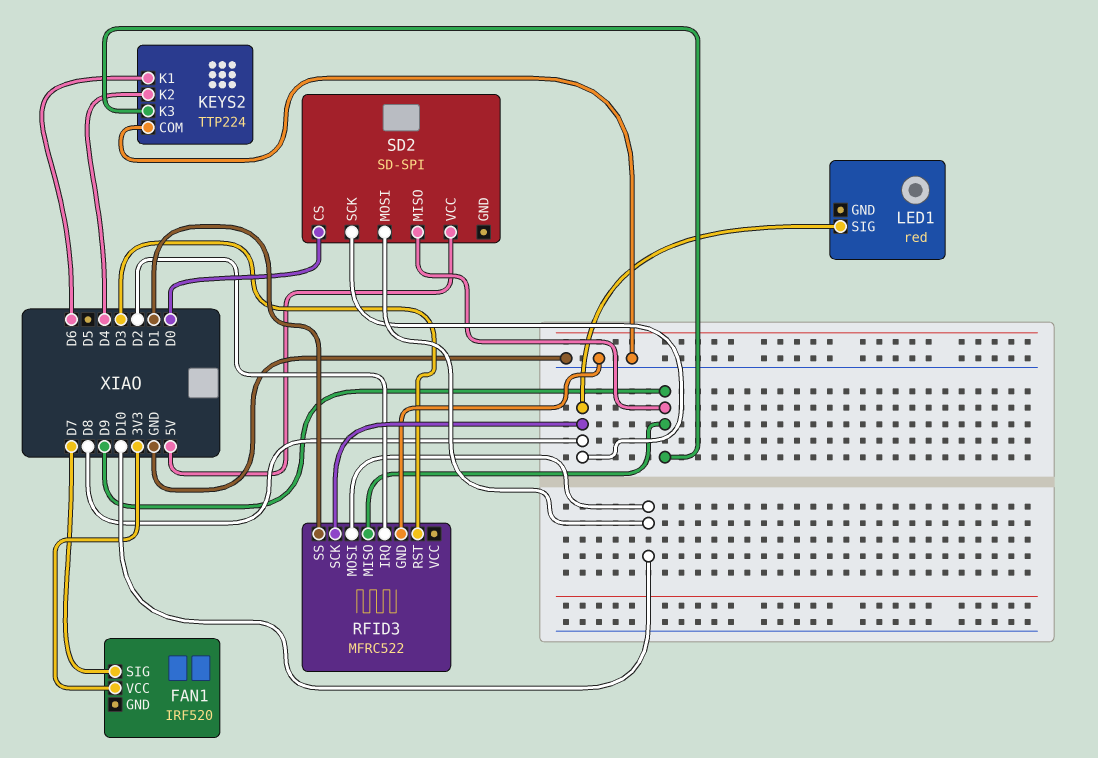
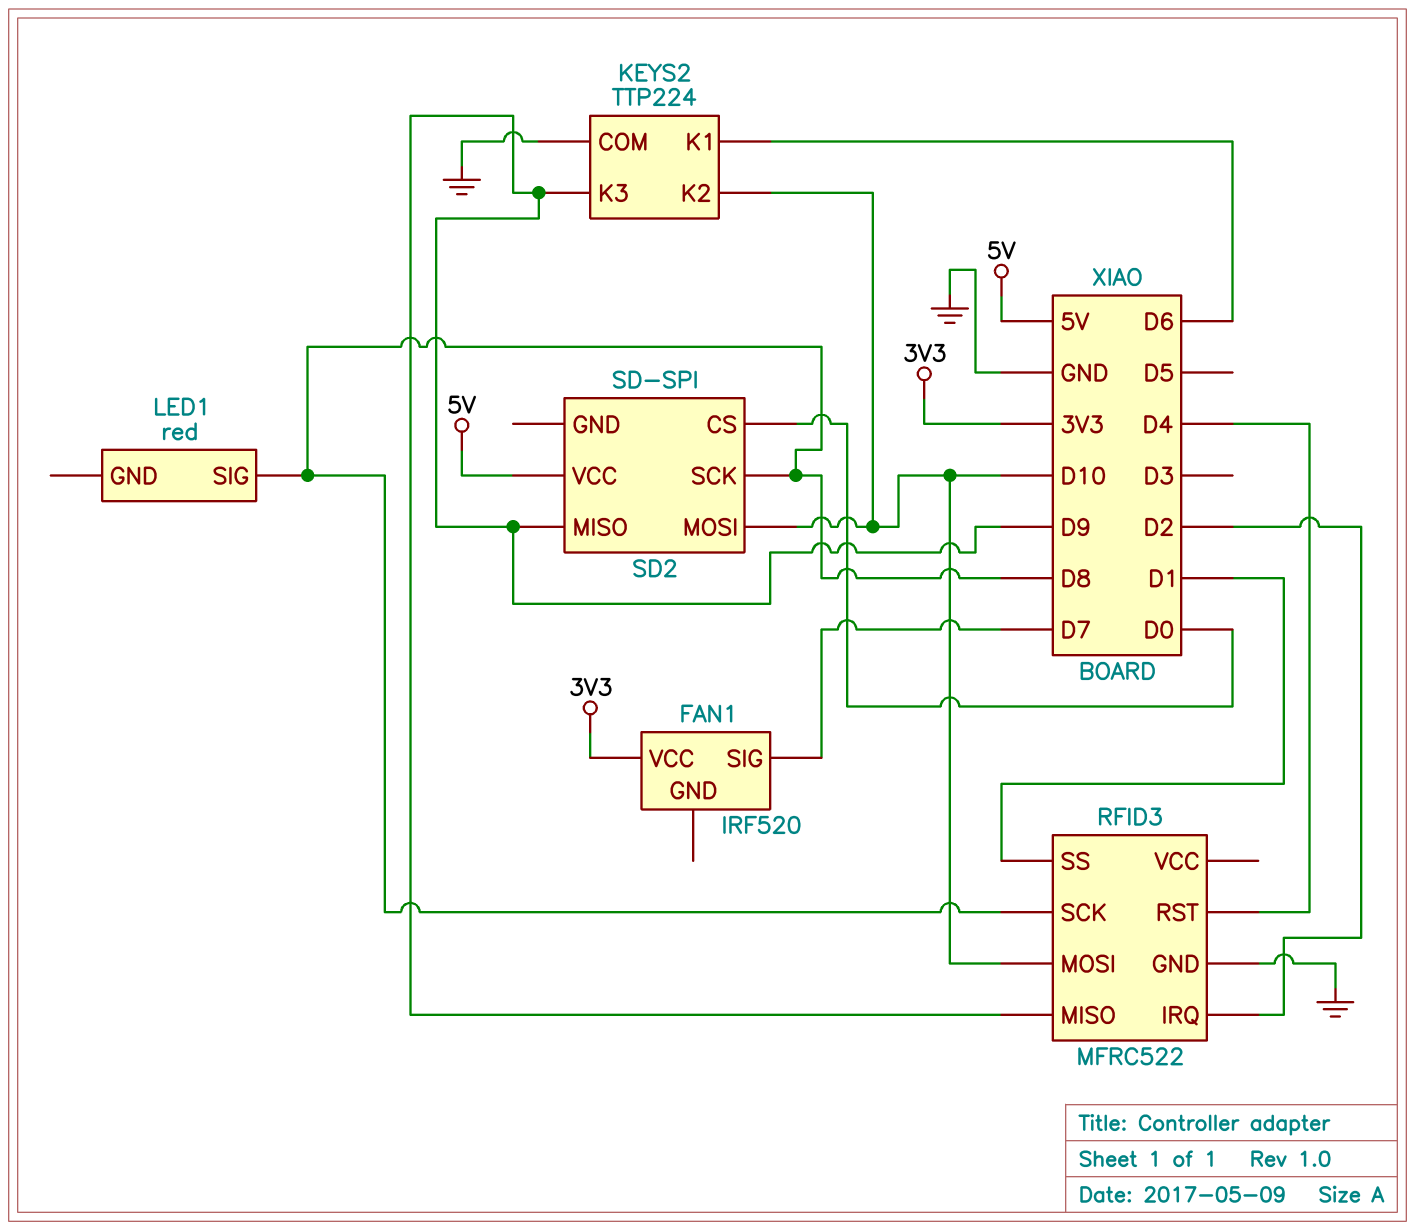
KEYS2 pin K2: D4 -> D10
RFID3 pin RST: D3 -> D4

